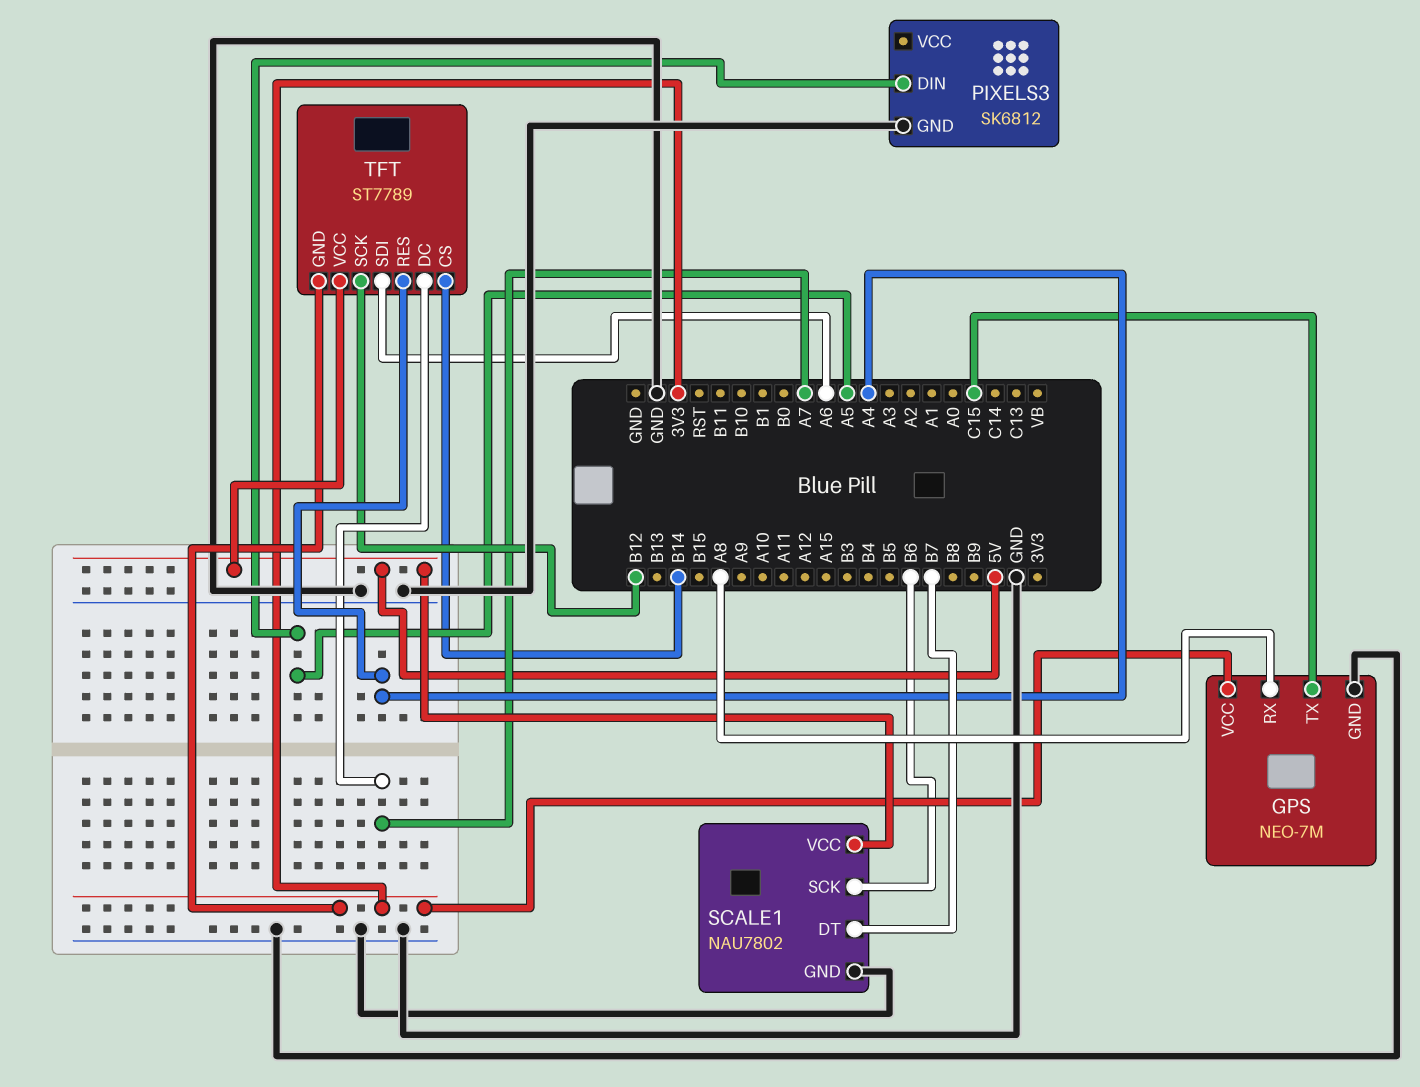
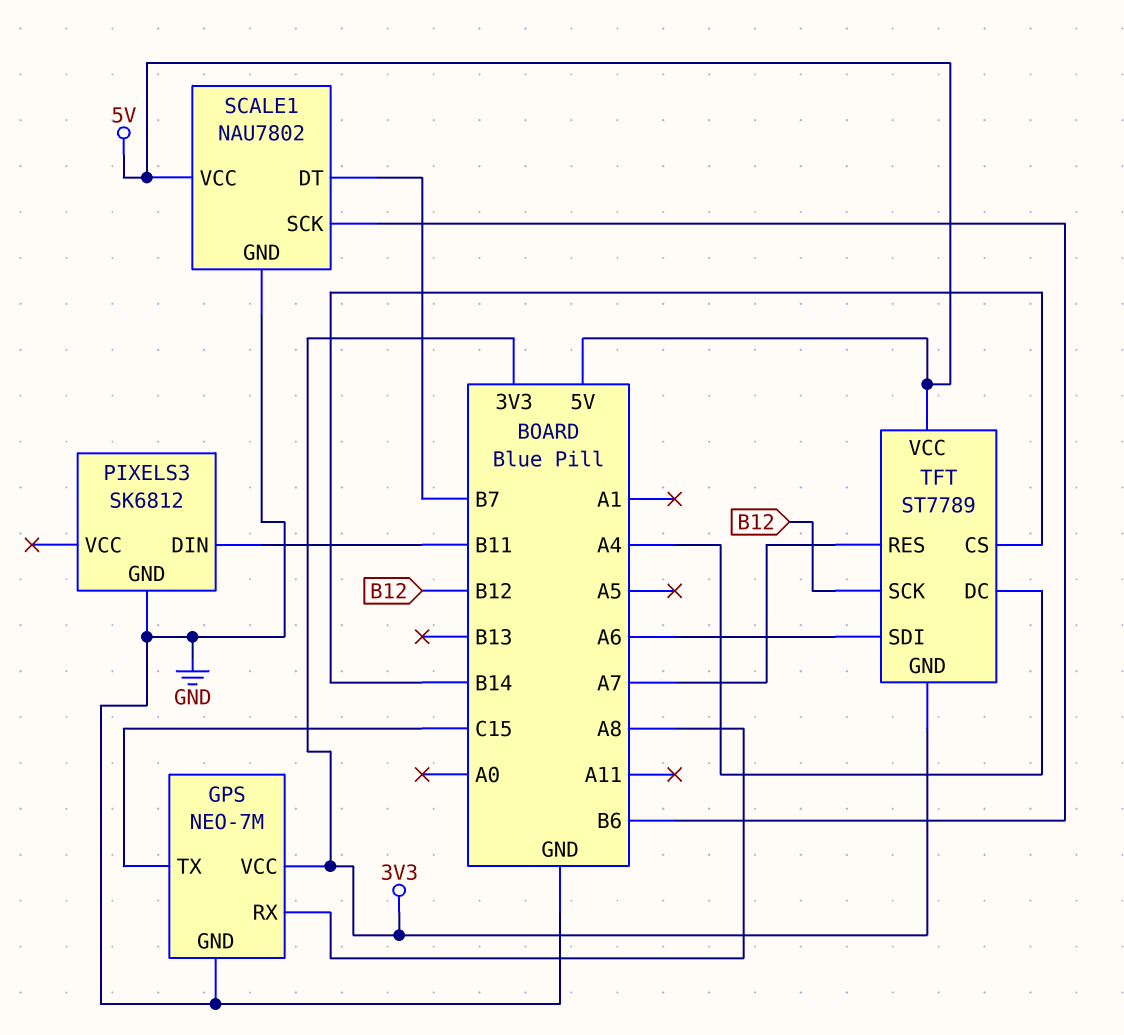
PIXELS3 pin DIN: A5 -> B11
TFT pin DC: A7 -> A4
TFT pin RES: A4 -> A7

